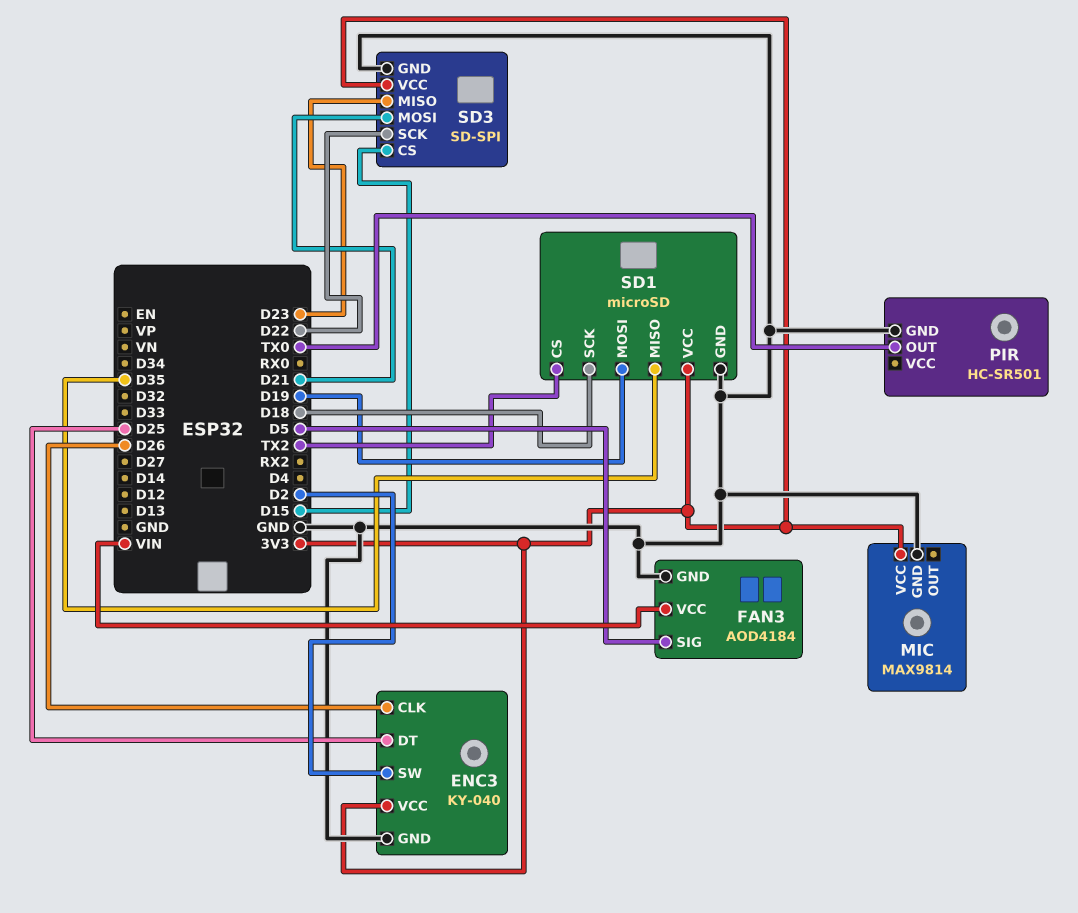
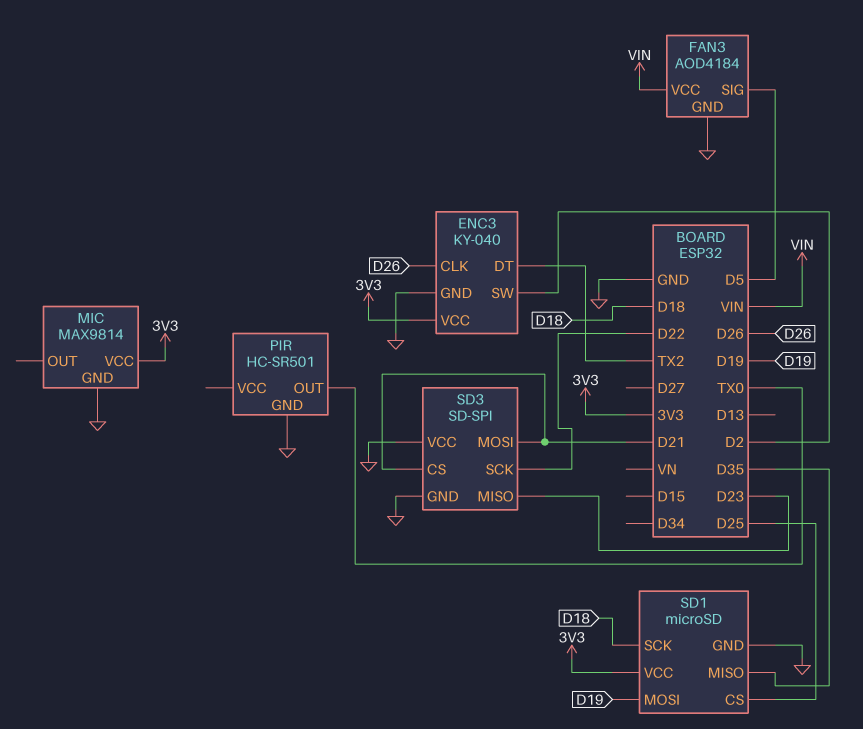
ENC3 pin DT: D25 -> TX2
SD1 pin CS: TX2 -> D25
SD3 pin CS: D15 -> D21
SD3 pin VCC: 3V3 -> GND

